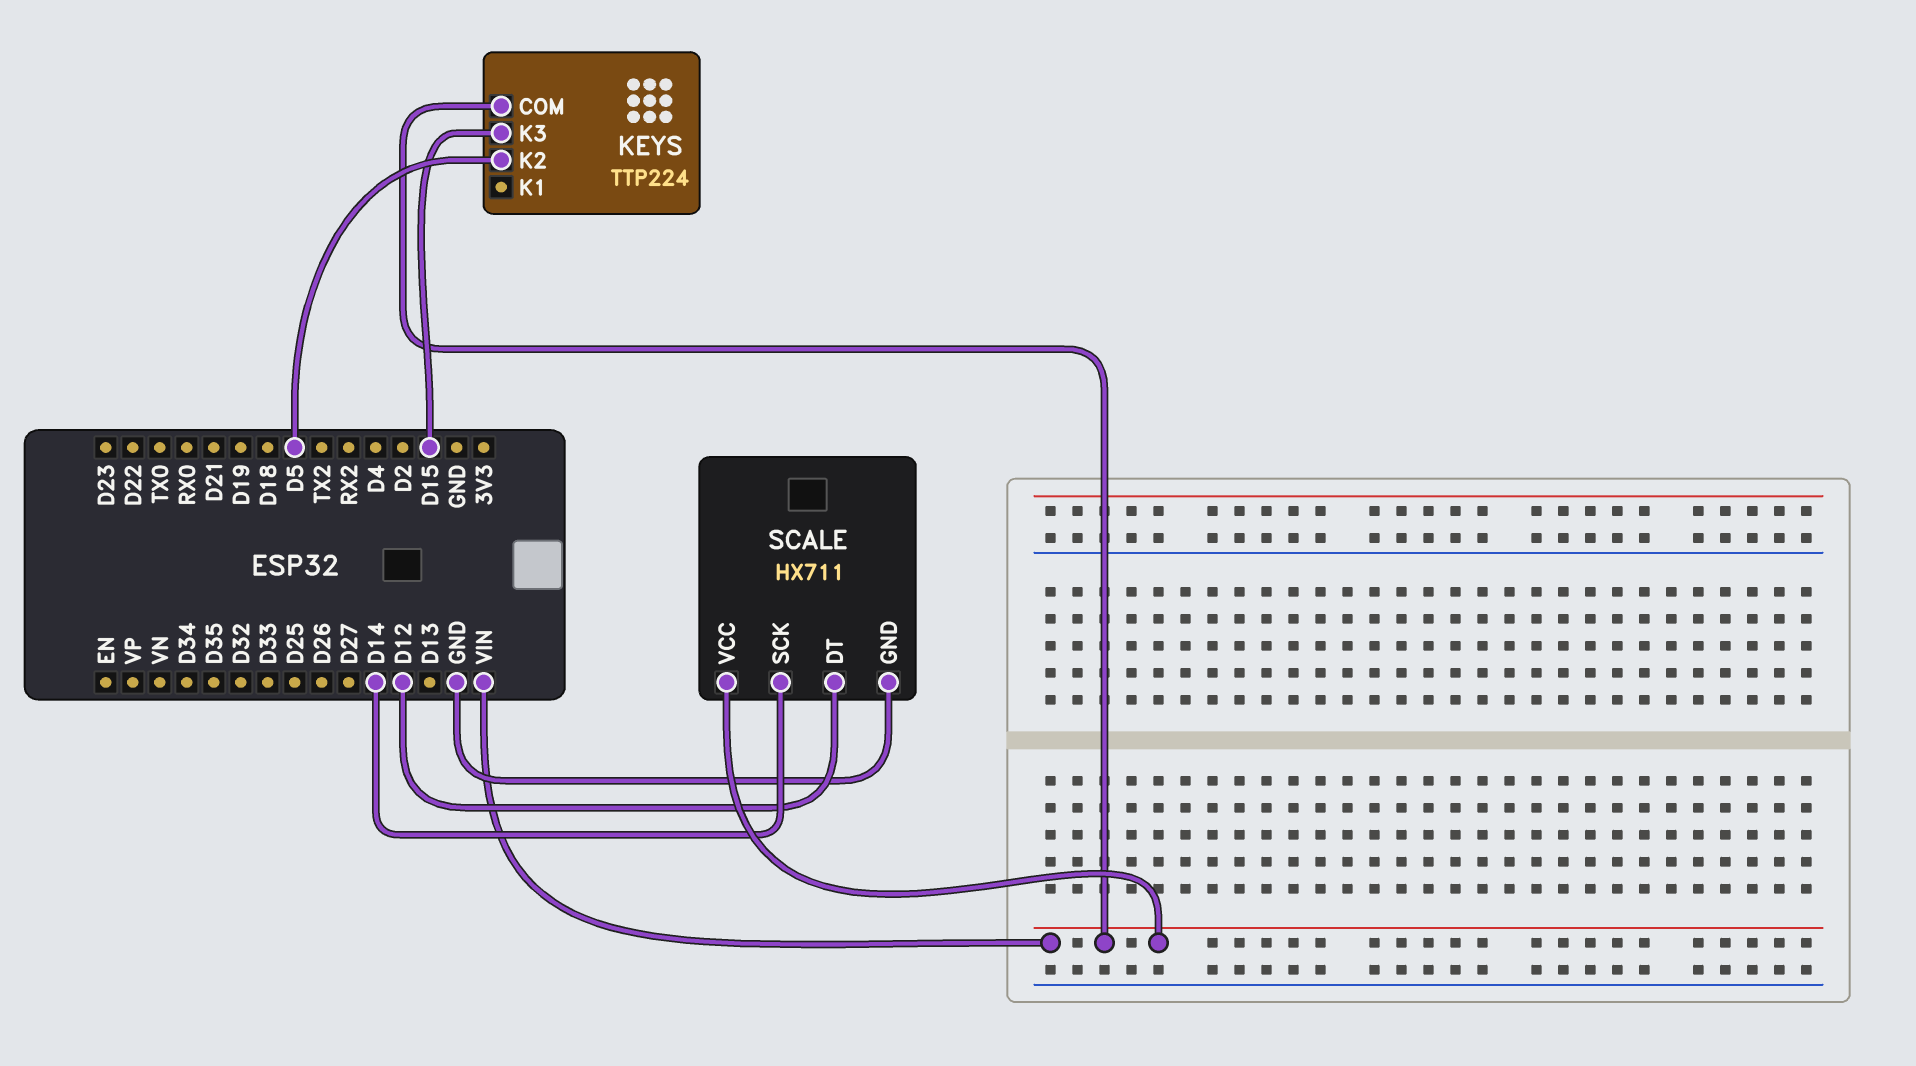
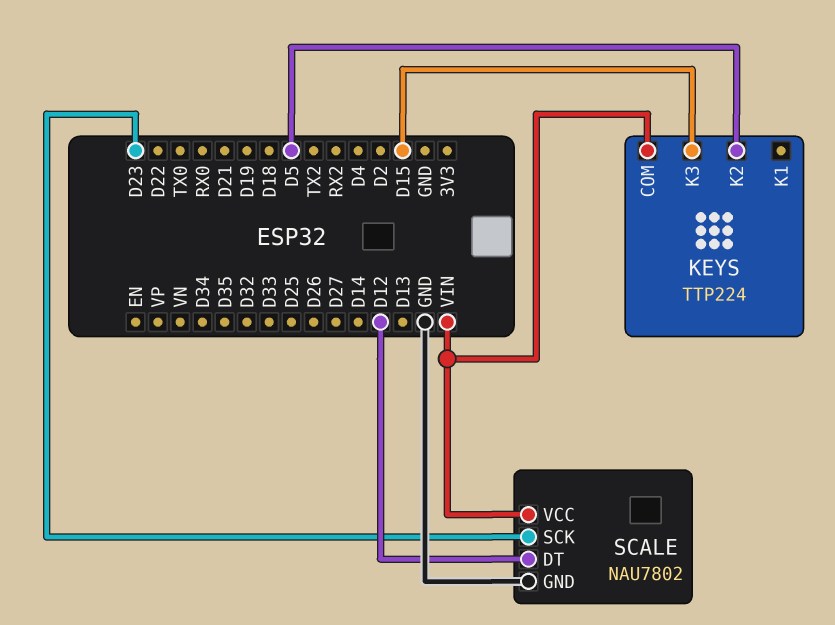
SCALE: HX711 -> NAU7802
SCALE pin SCK: D14 -> D23

